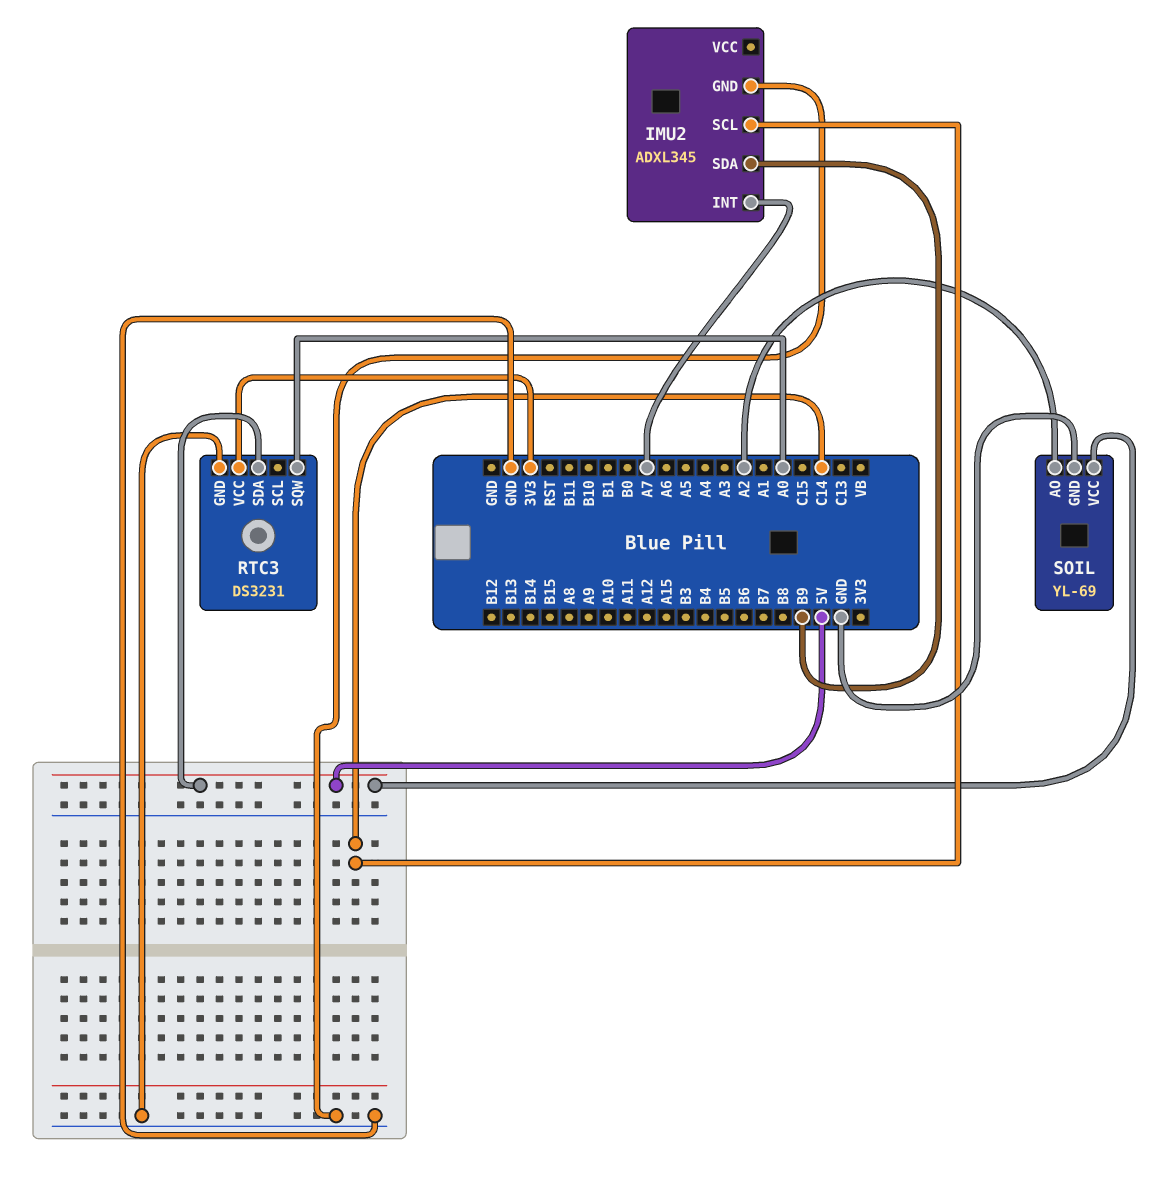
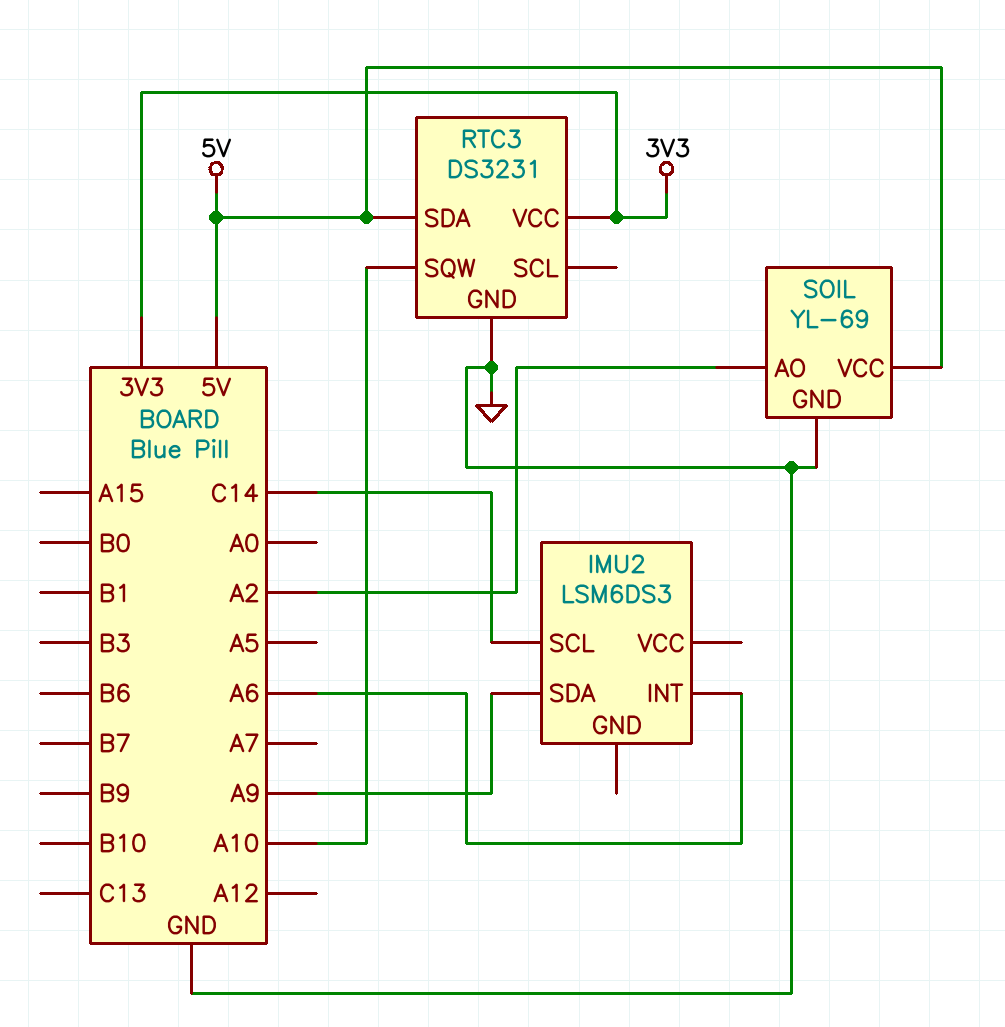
IMU2: ADXL345 -> LSM6DS3
IMU2 pin GND: GND -> none
IMU2 pin INT: A7 -> A6
IMU2 pin SDA: B9 -> A9
RTC3 pin SQW: A0 -> A10

